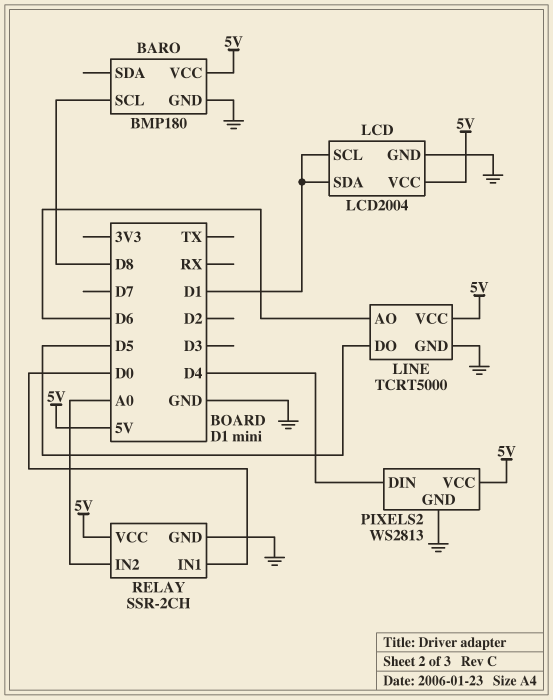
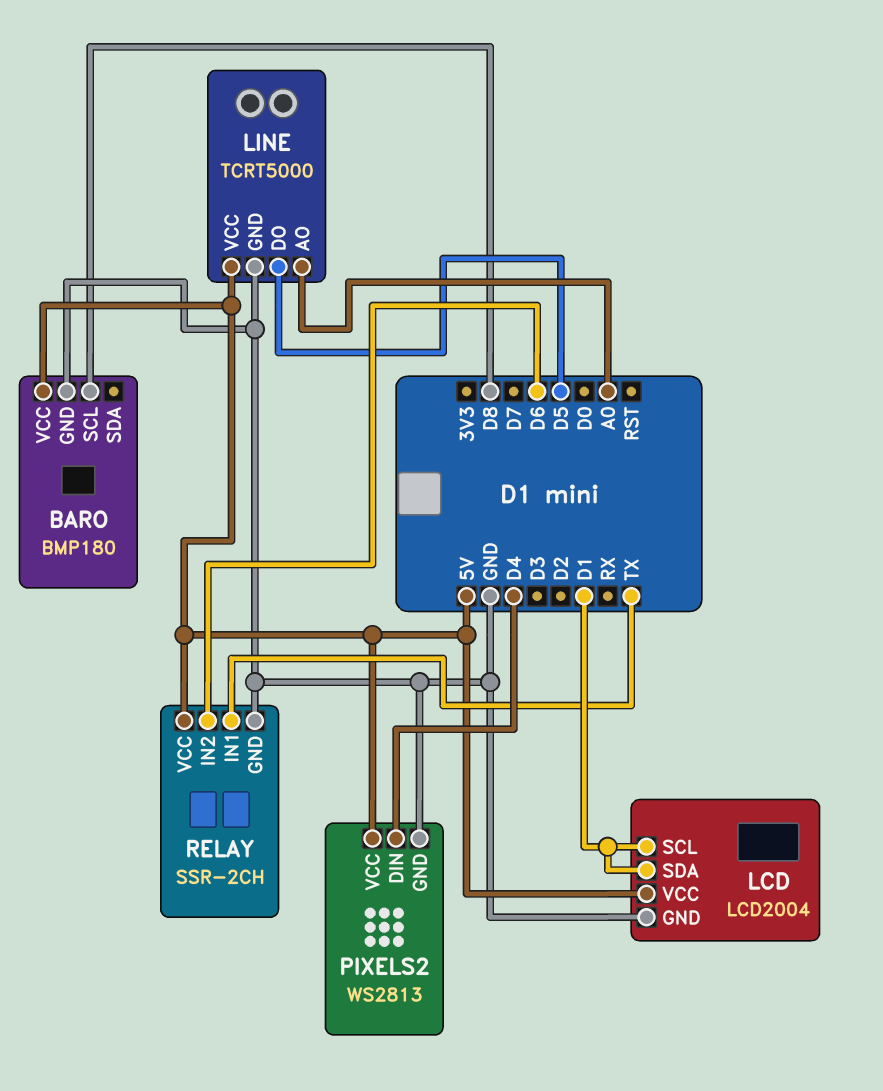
LINE pin AO: D6 -> A0
RELAY pin IN1: D0 -> TX
RELAY pin IN2: A0 -> D6

